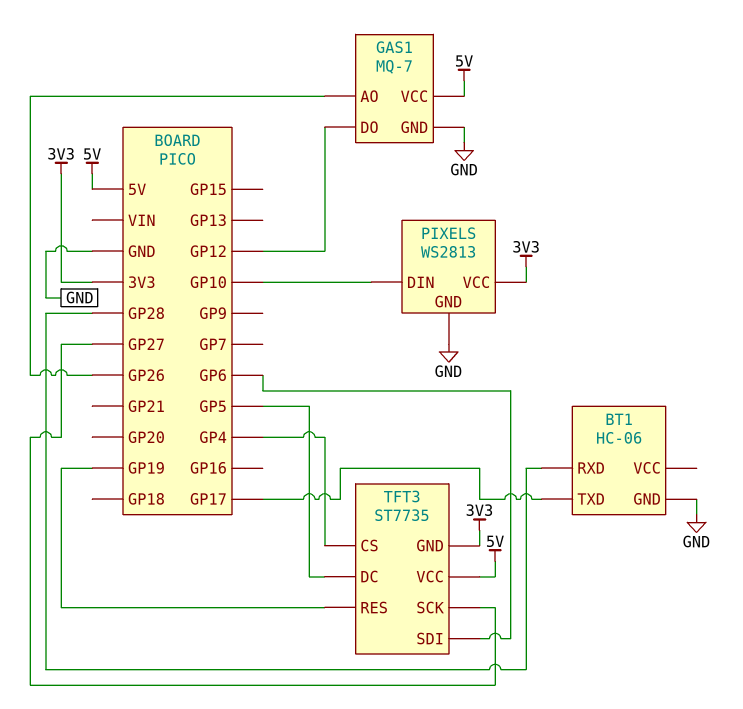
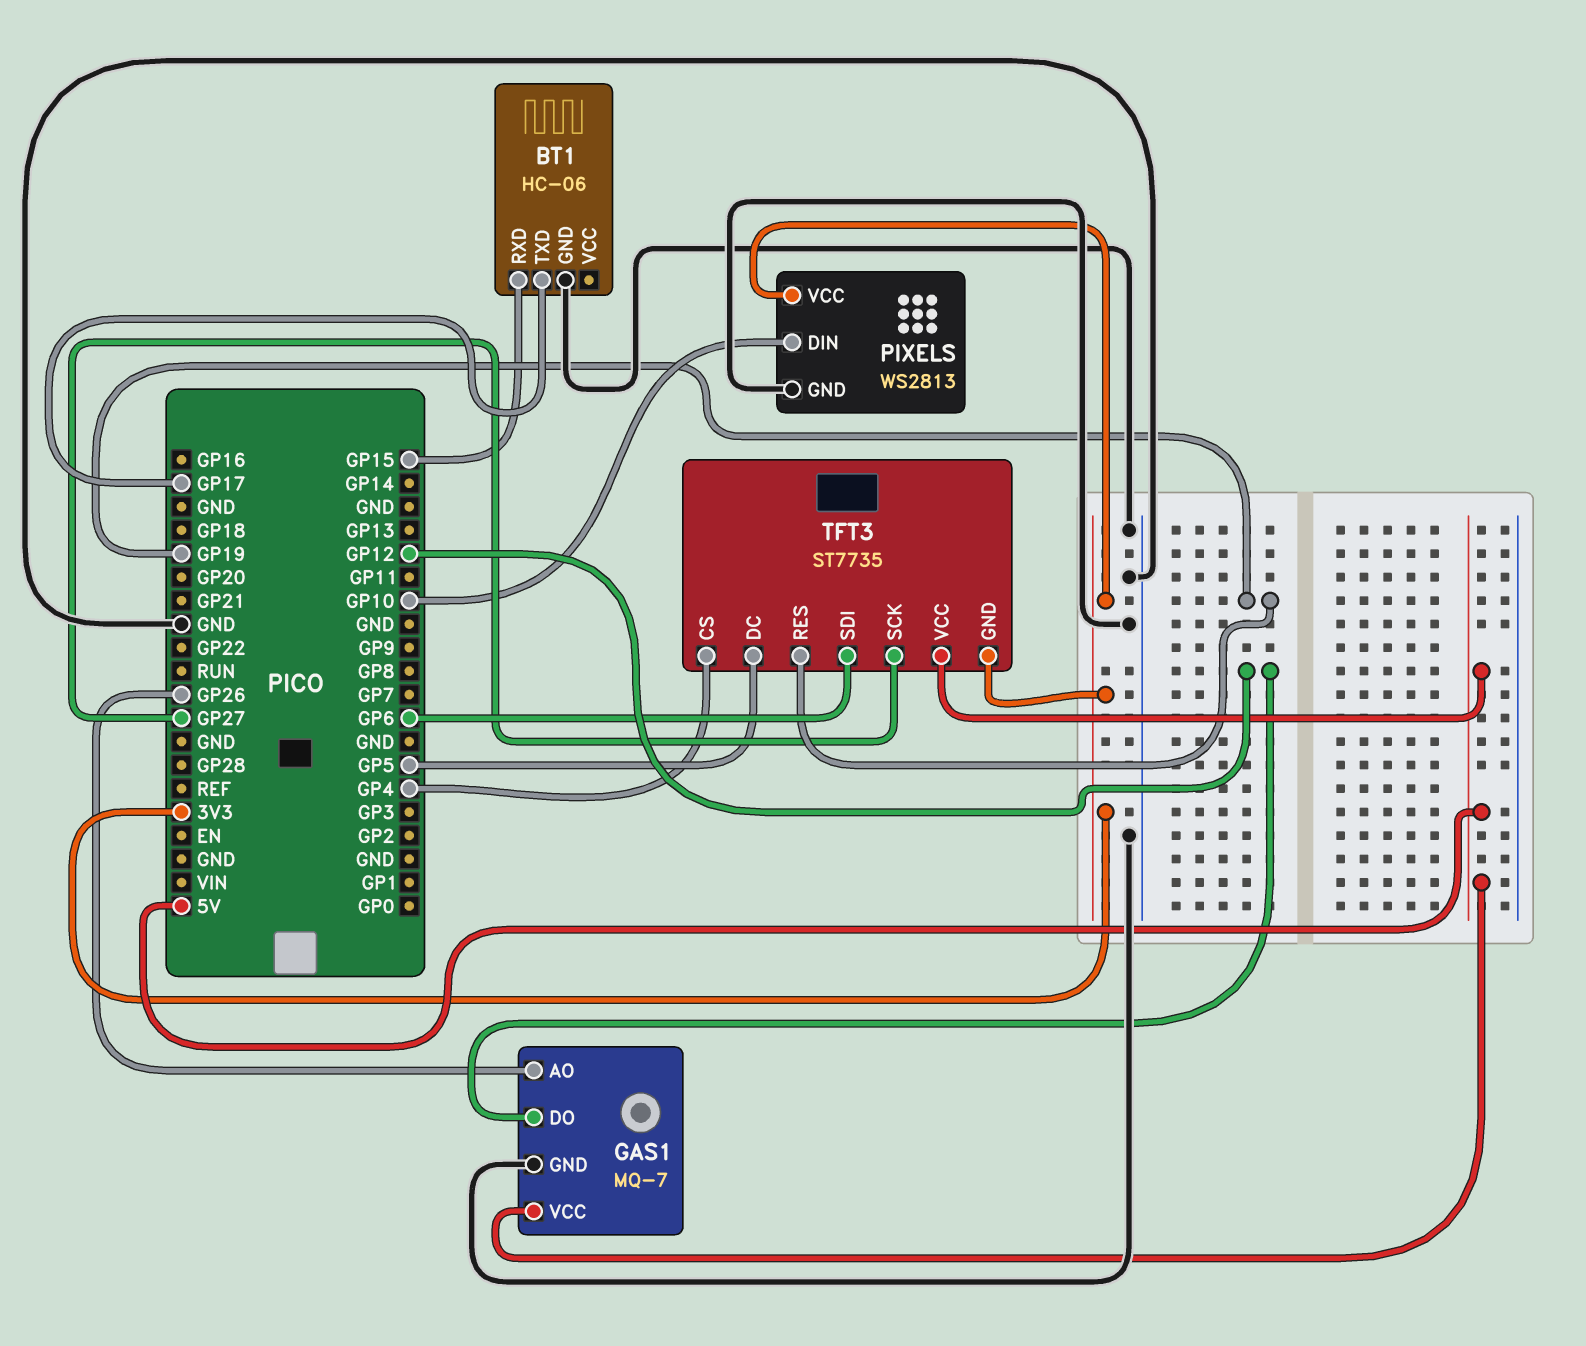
BT1 pin RXD: GP28 -> GP15

